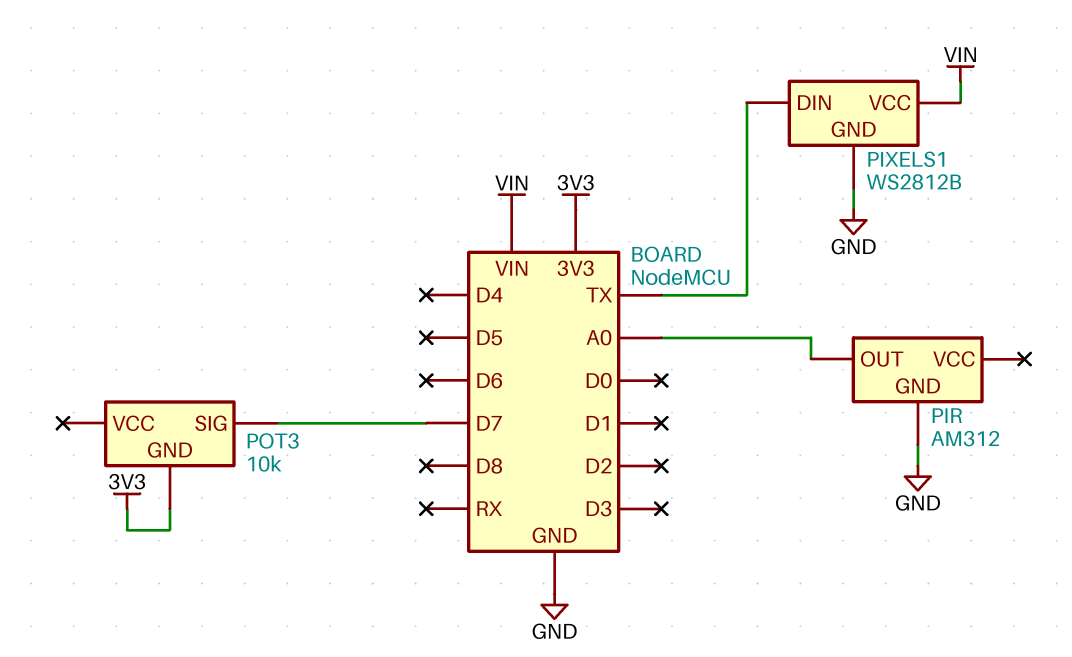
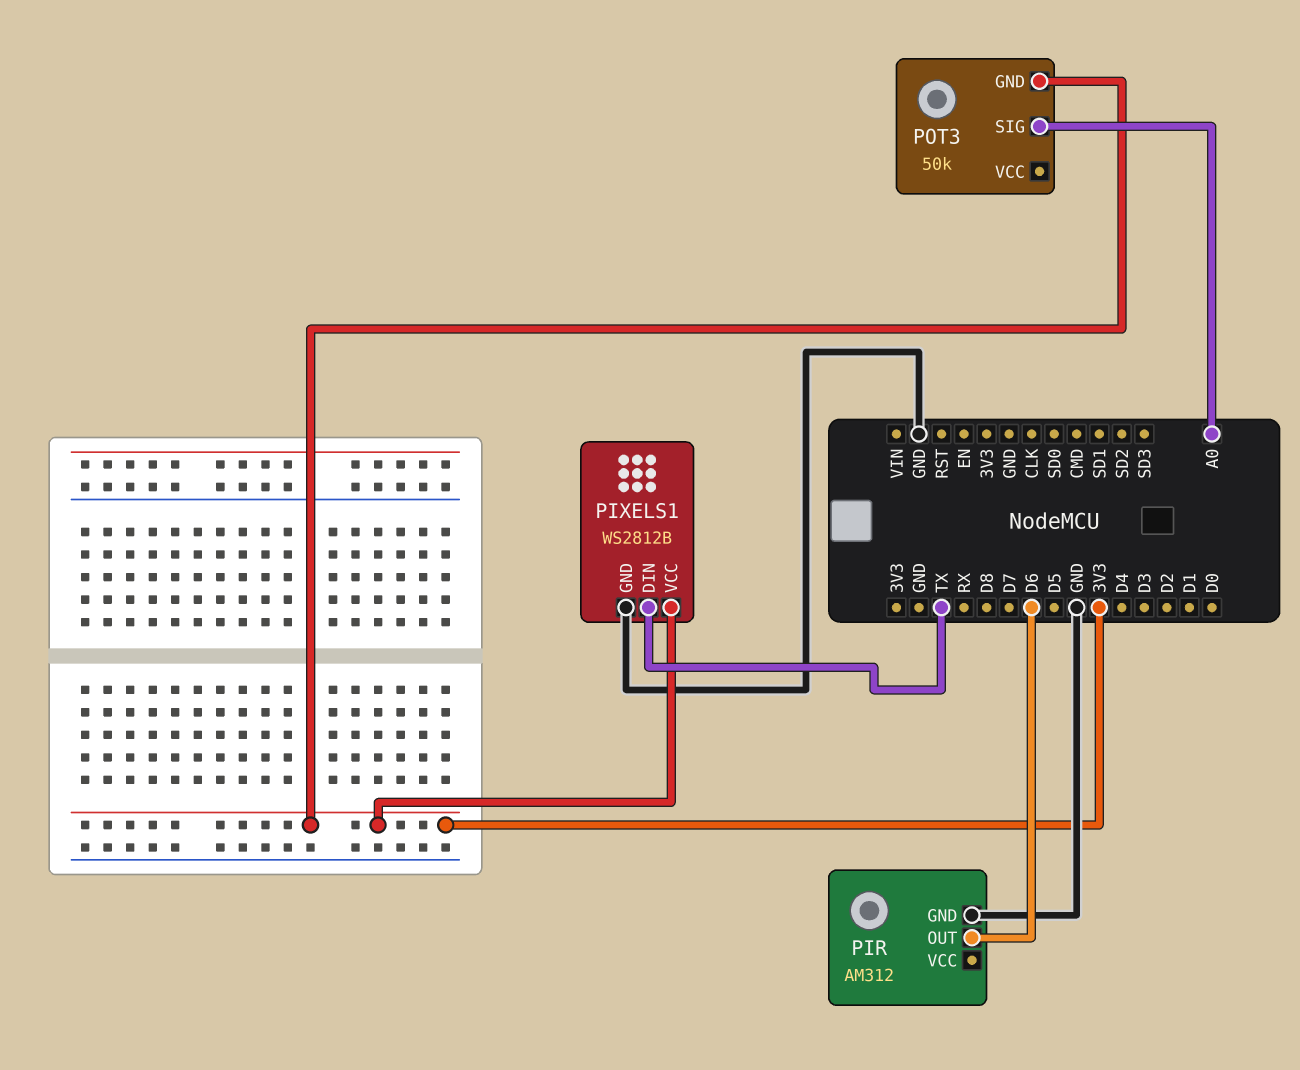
PIR pin OUT: A0 -> D6
PIXELS1 pin VCC: VIN -> 3V3
POT3: 10k -> 50k
POT3 pin SIG: D7 -> A0

